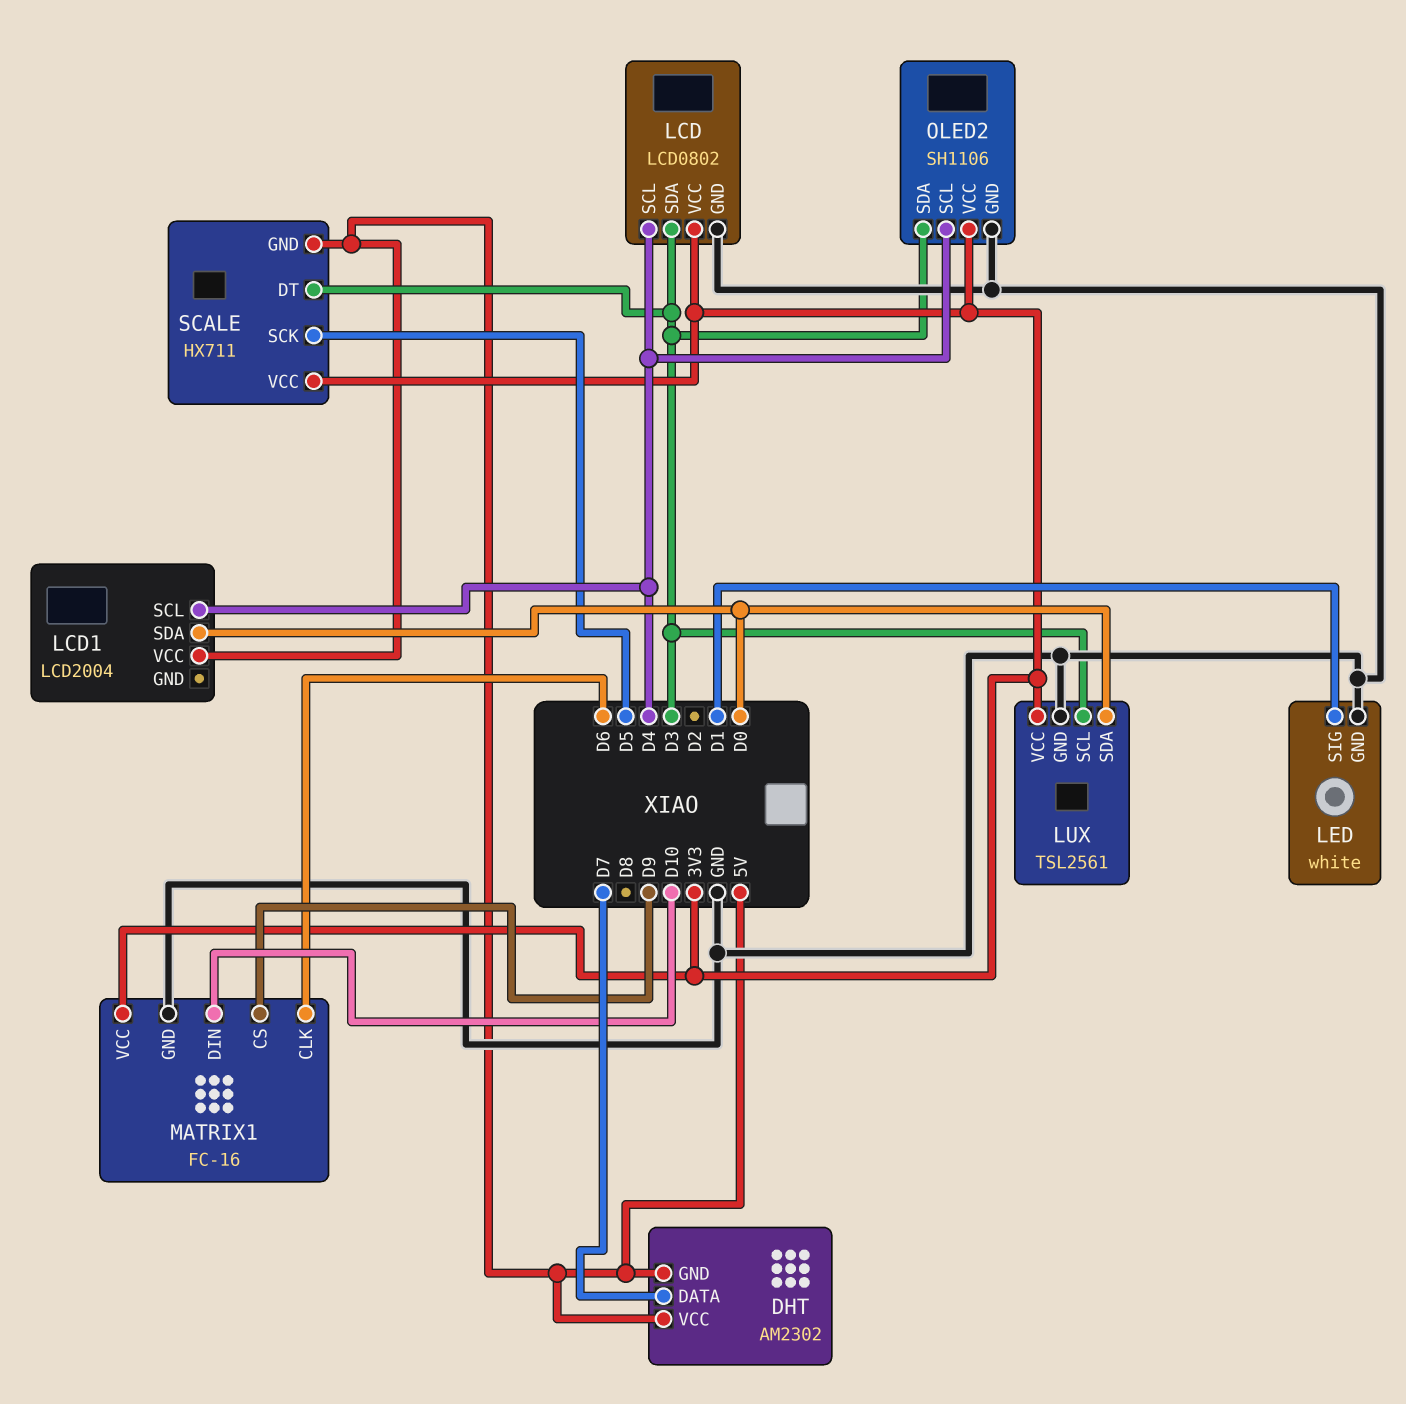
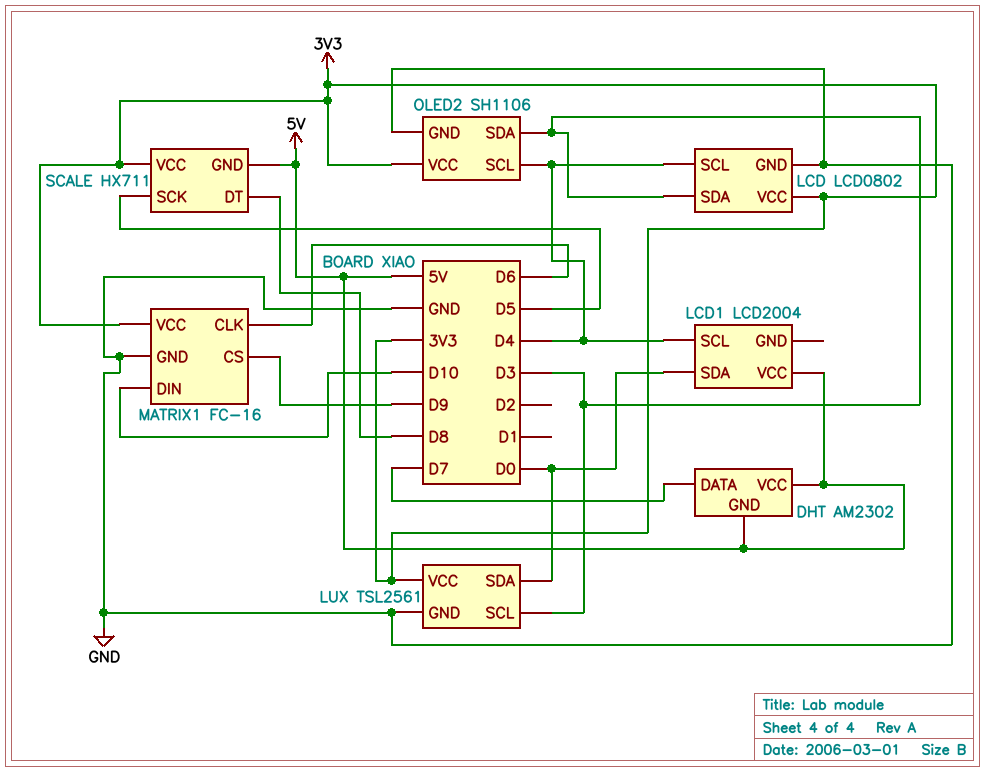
LED: white -> none
LED pin GND: GND -> none
LED pin SIG: D1 -> none
SCALE pin DT: D3 -> D8

